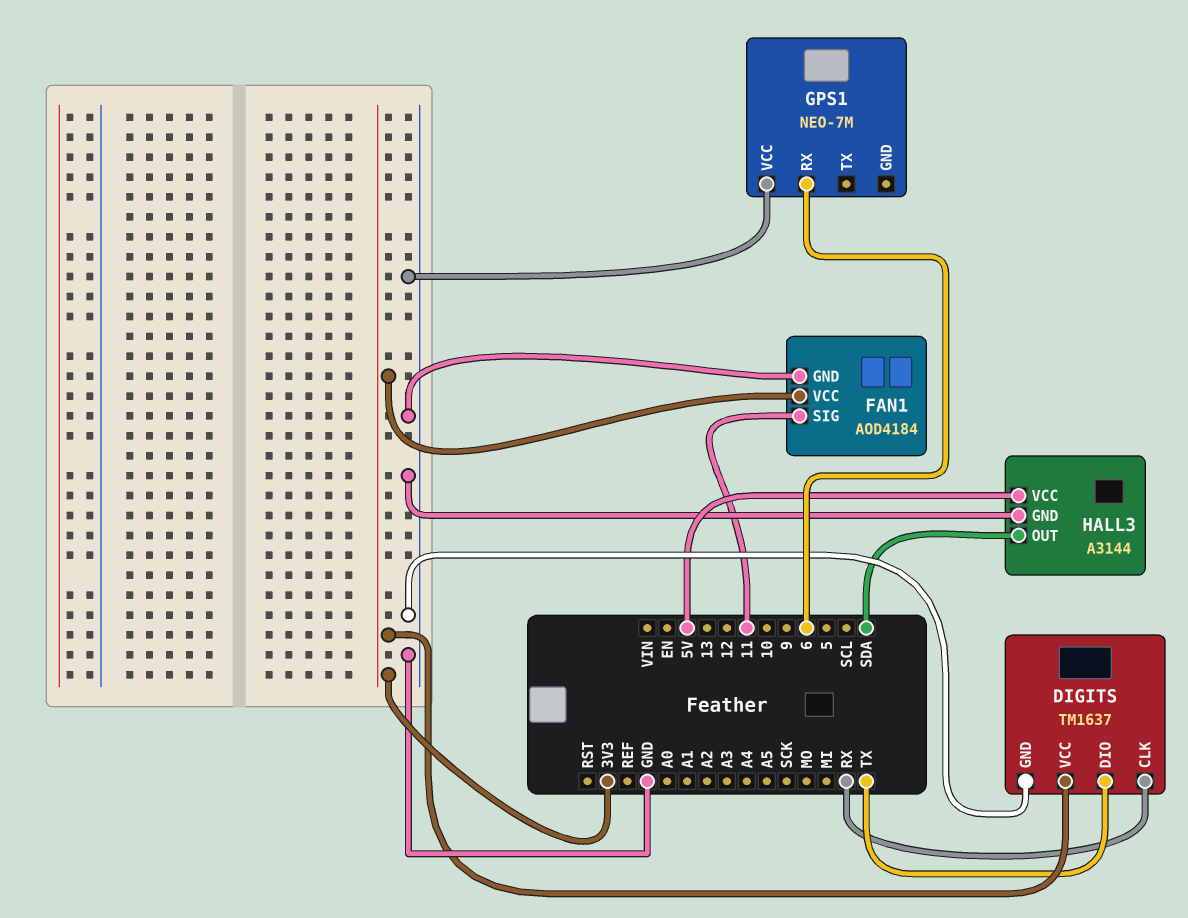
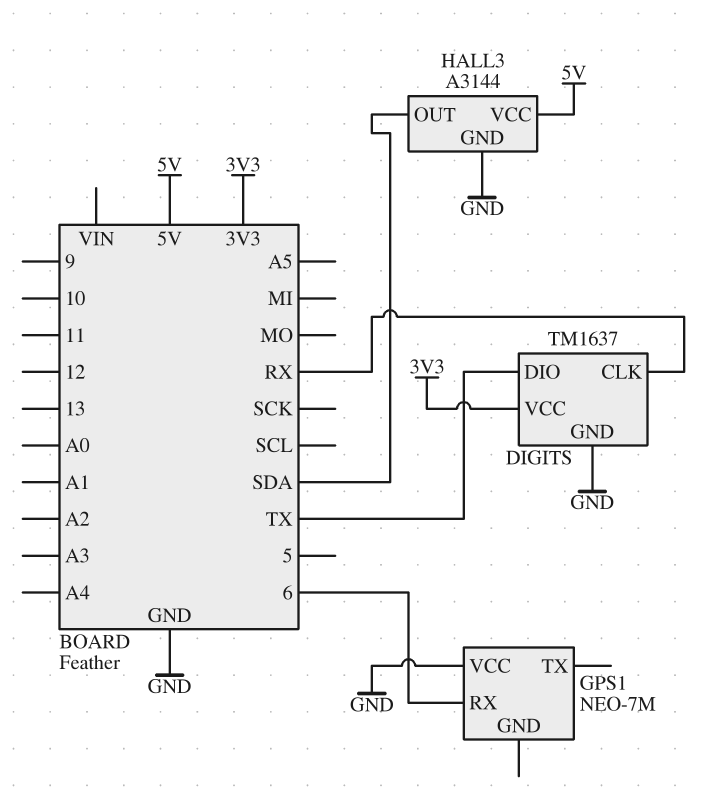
FAN1: AOD4184 -> none
FAN1 pin GND: GND -> none
FAN1 pin SIG: 11 -> none
FAN1 pin VCC: 3V3 -> none

